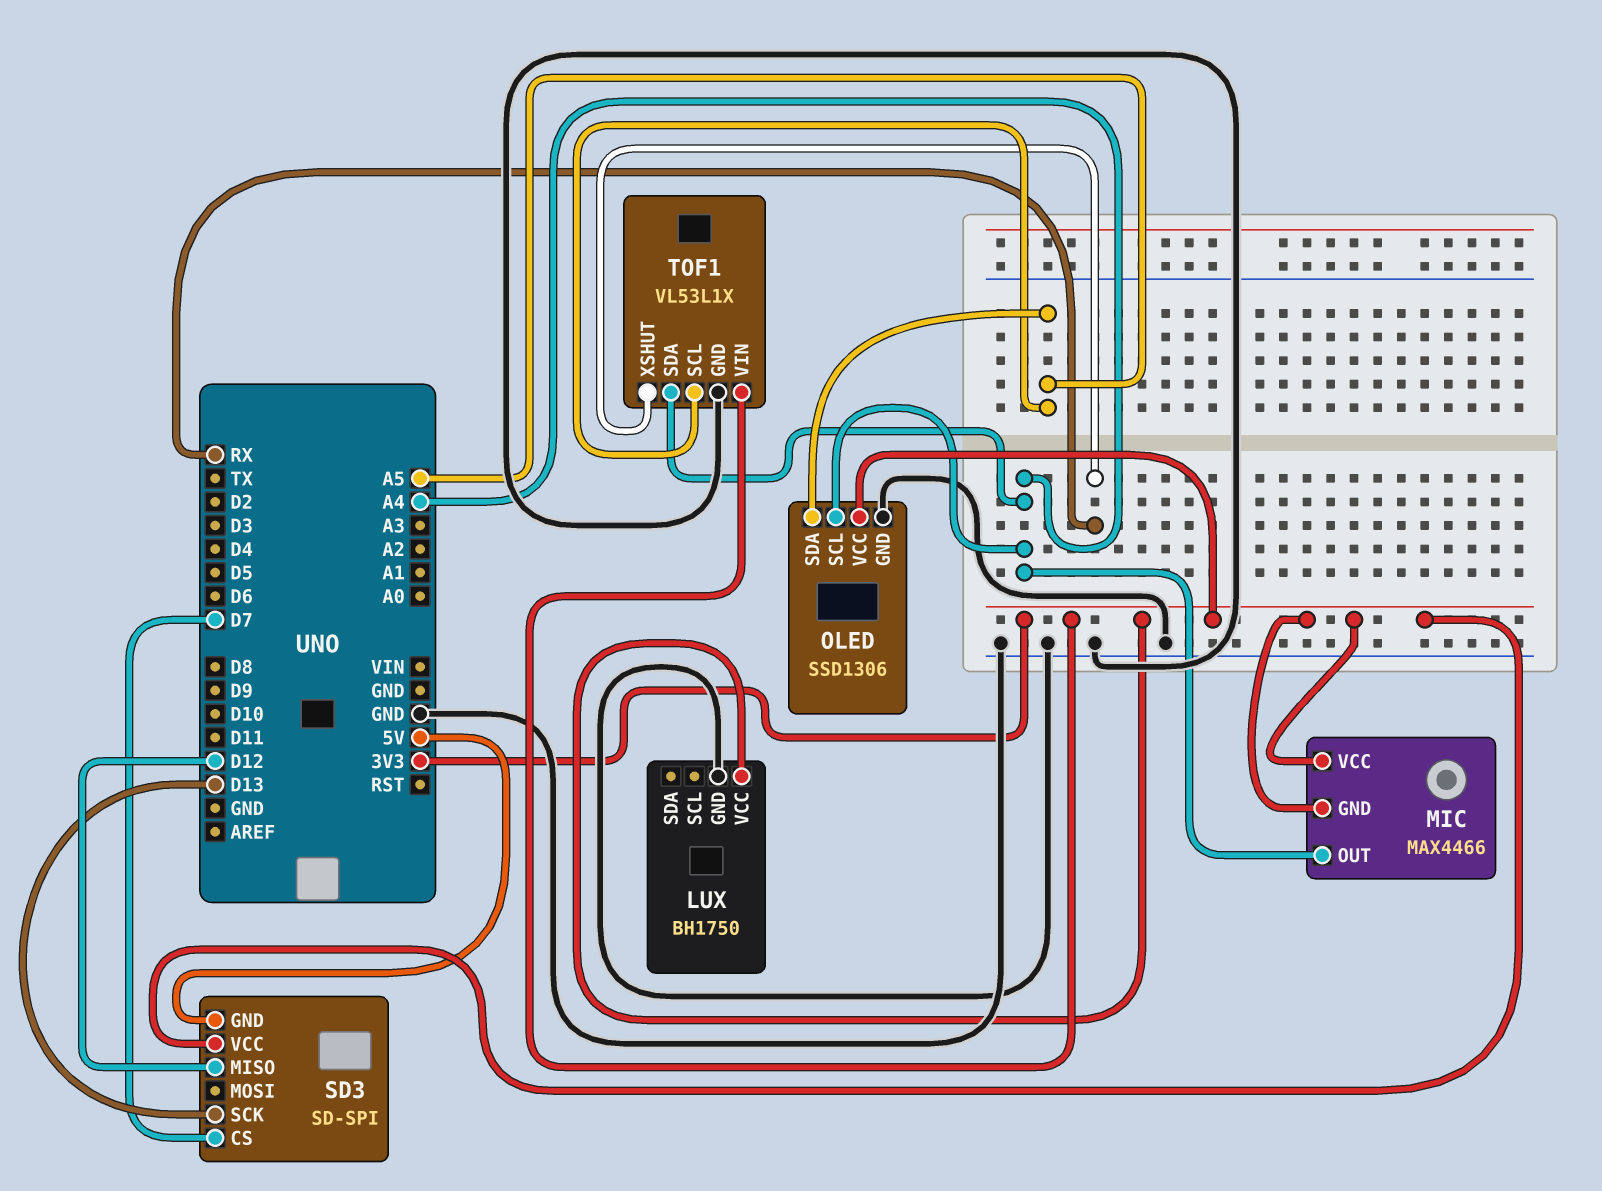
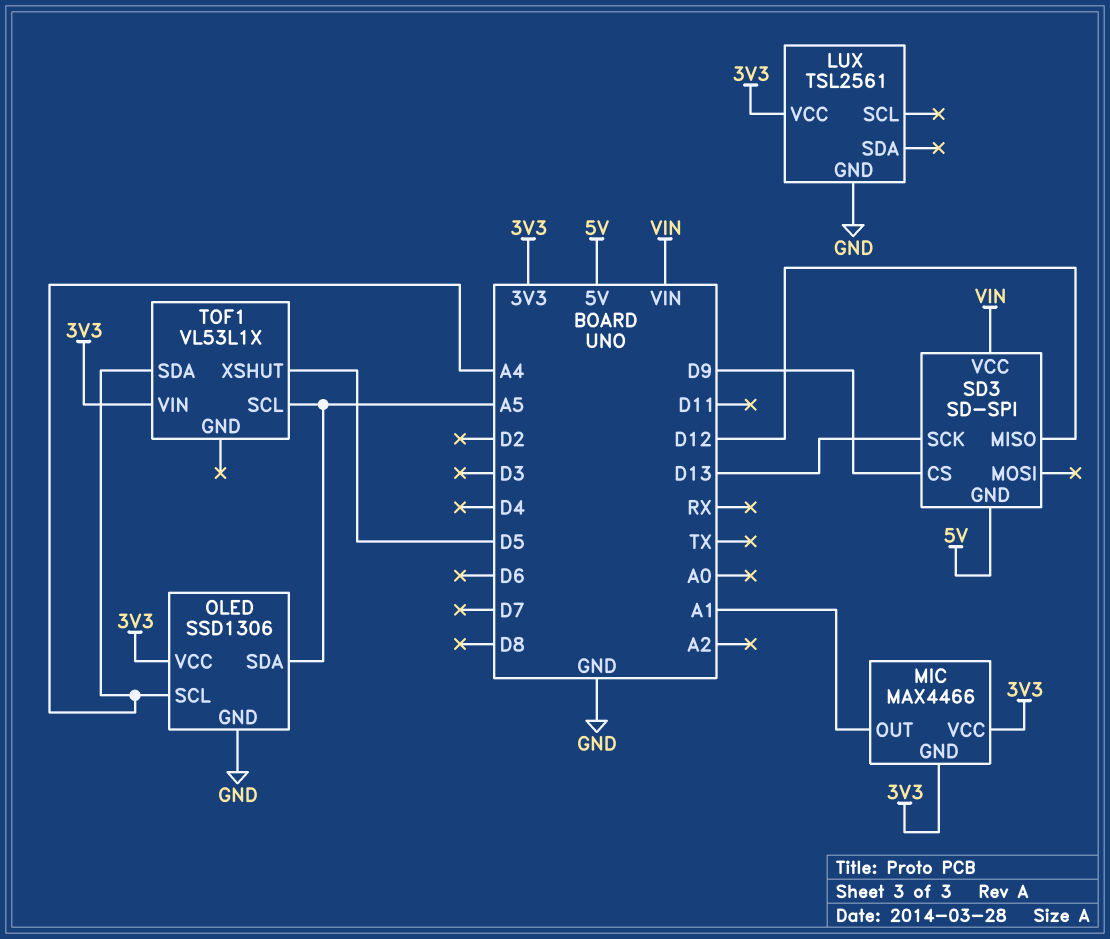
LUX: BH1750 -> TSL2561
MIC pin OUT: A4 -> A1
SD3 pin CS: D7 -> D9
SD3 pin VCC: 3V3 -> VIN
TOF1 pin GND: GND -> none
TOF1 pin XSHUT: RX -> D5

